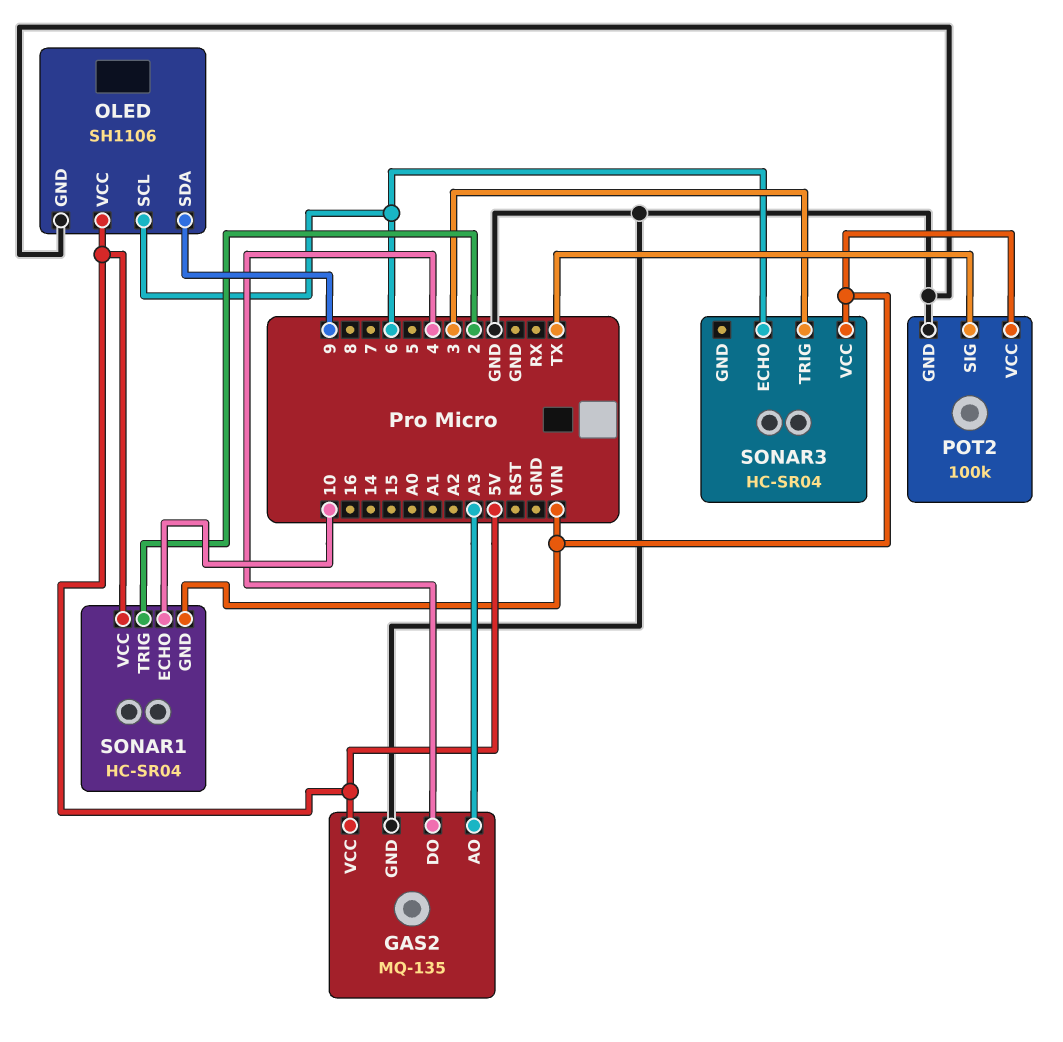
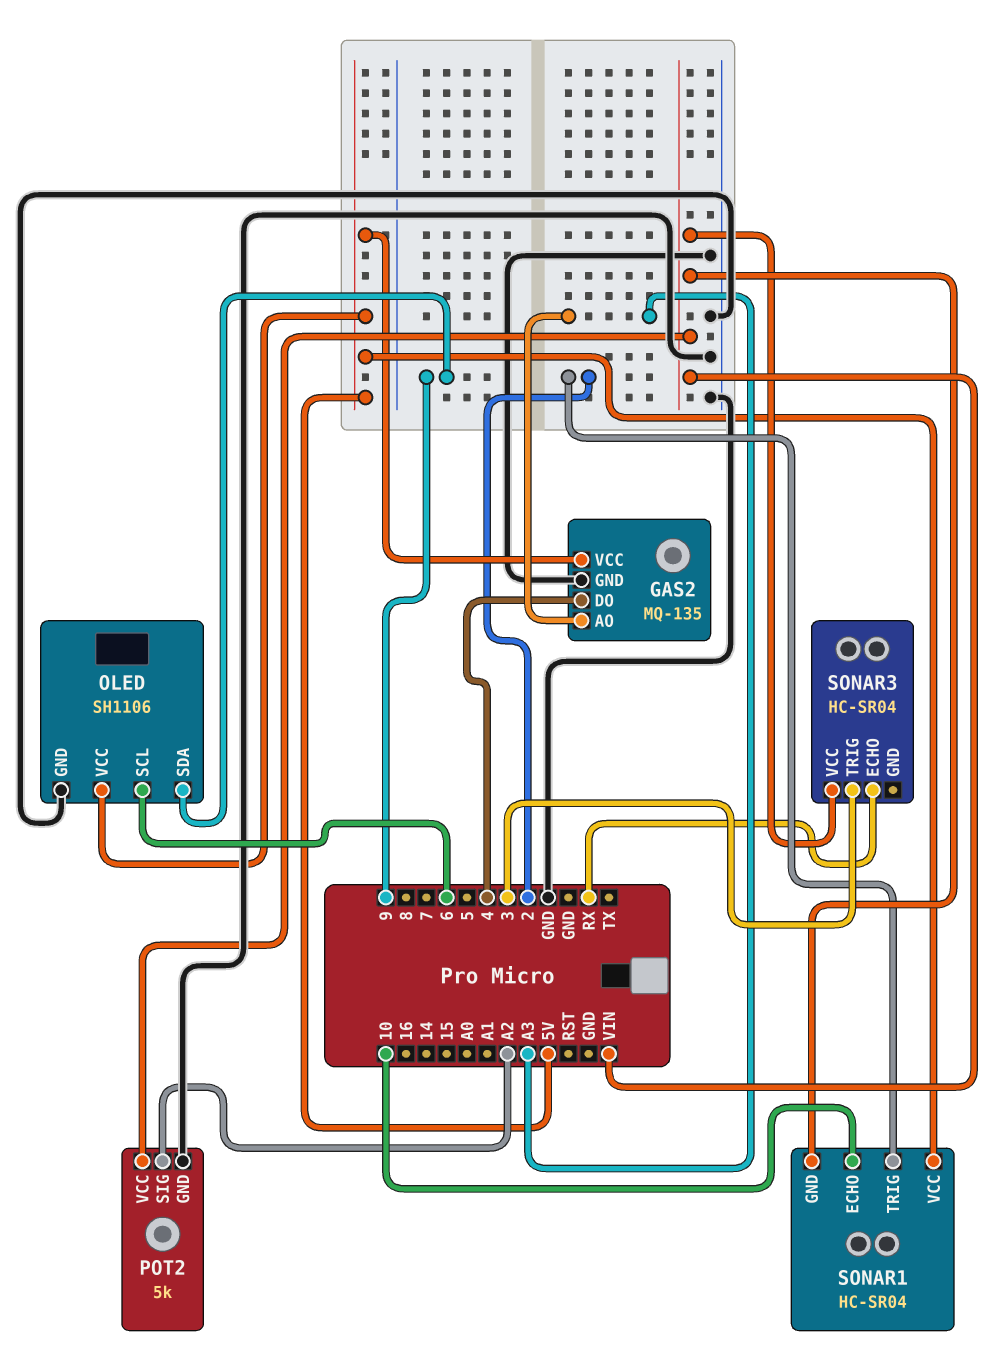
POT2: 100k -> 5k
POT2 pin SIG: TX -> A2
SONAR3 pin ECHO: 6 -> RX

